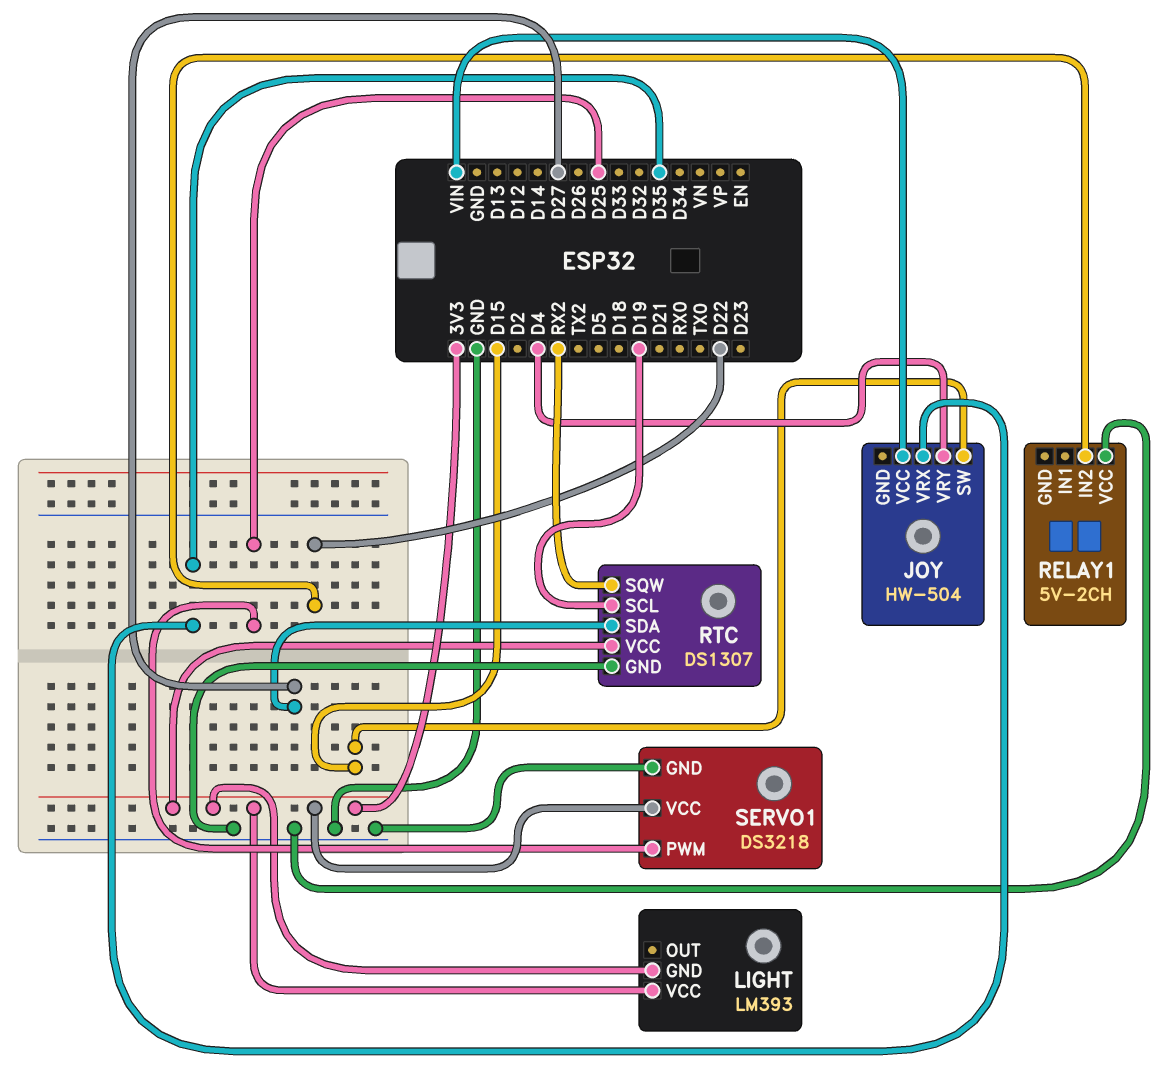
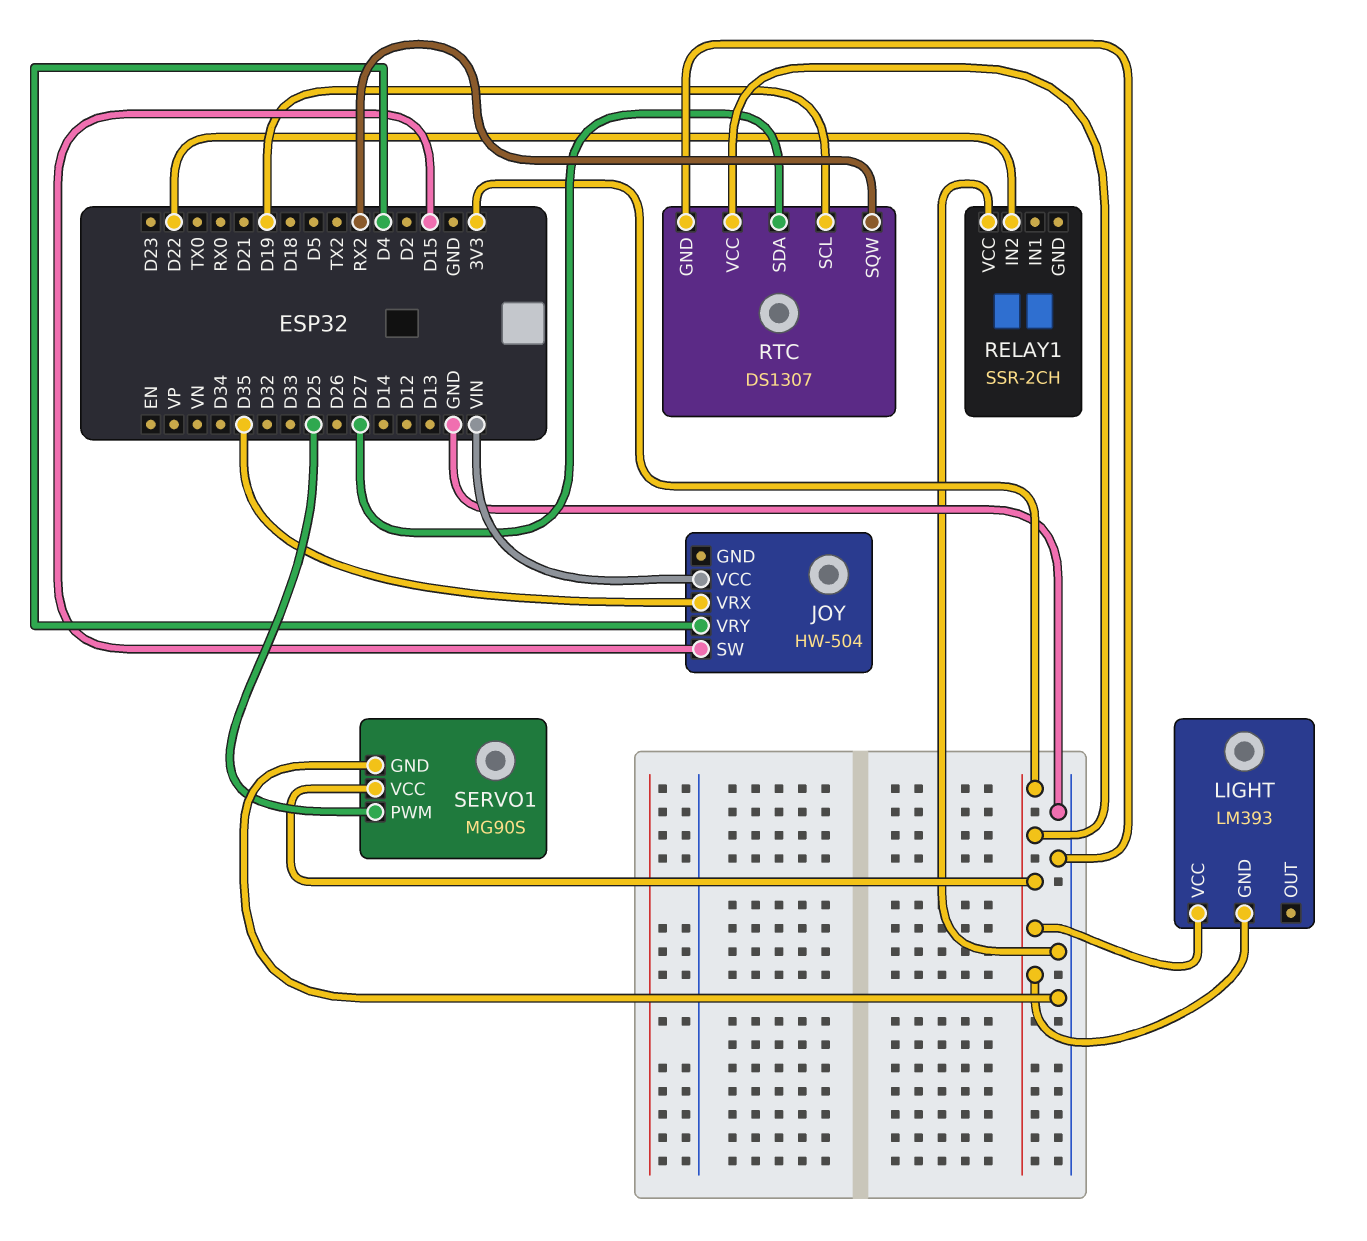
RELAY1: 5V-2CH -> SSR-2CH
SERVO1: DS3218 -> MG90S

